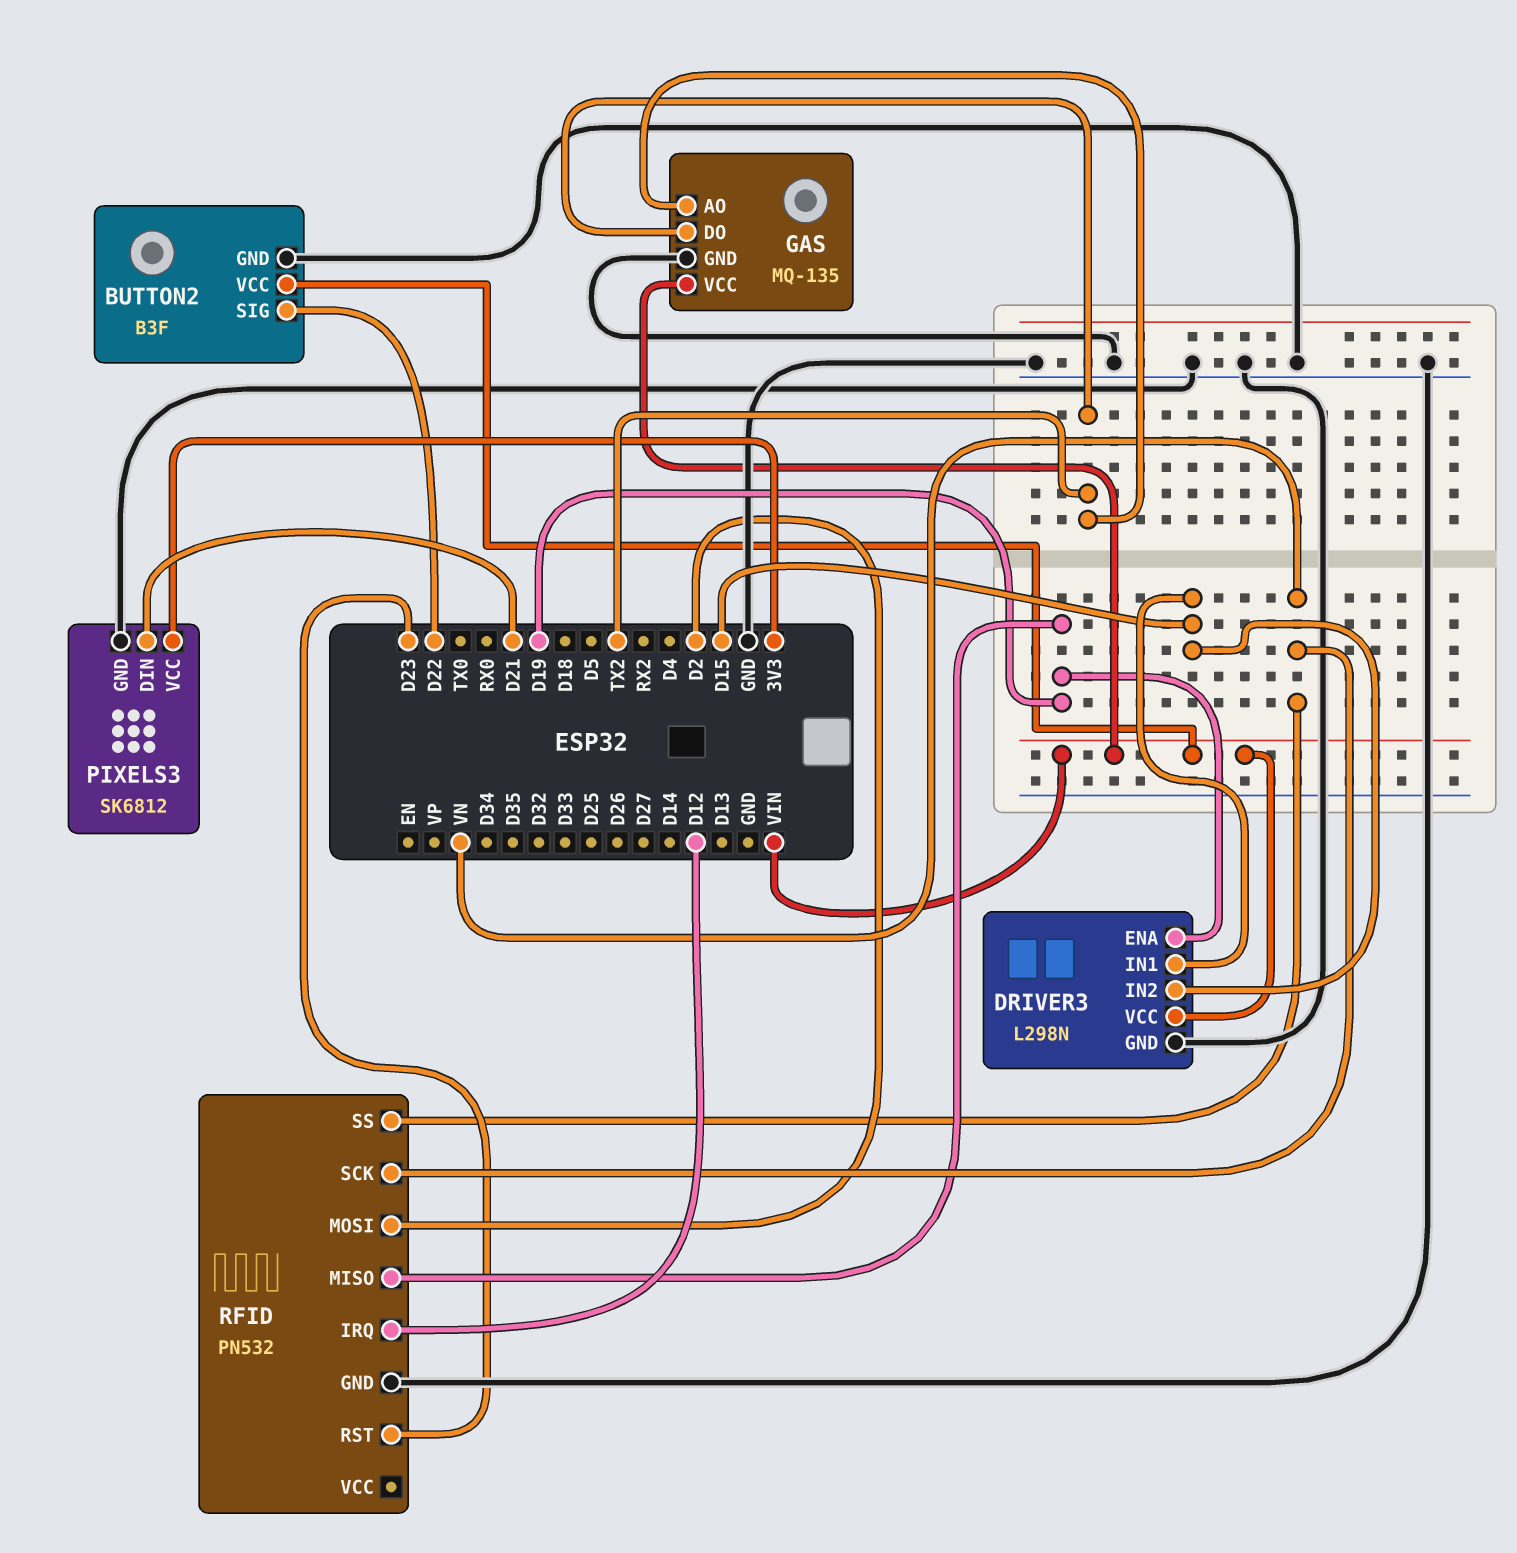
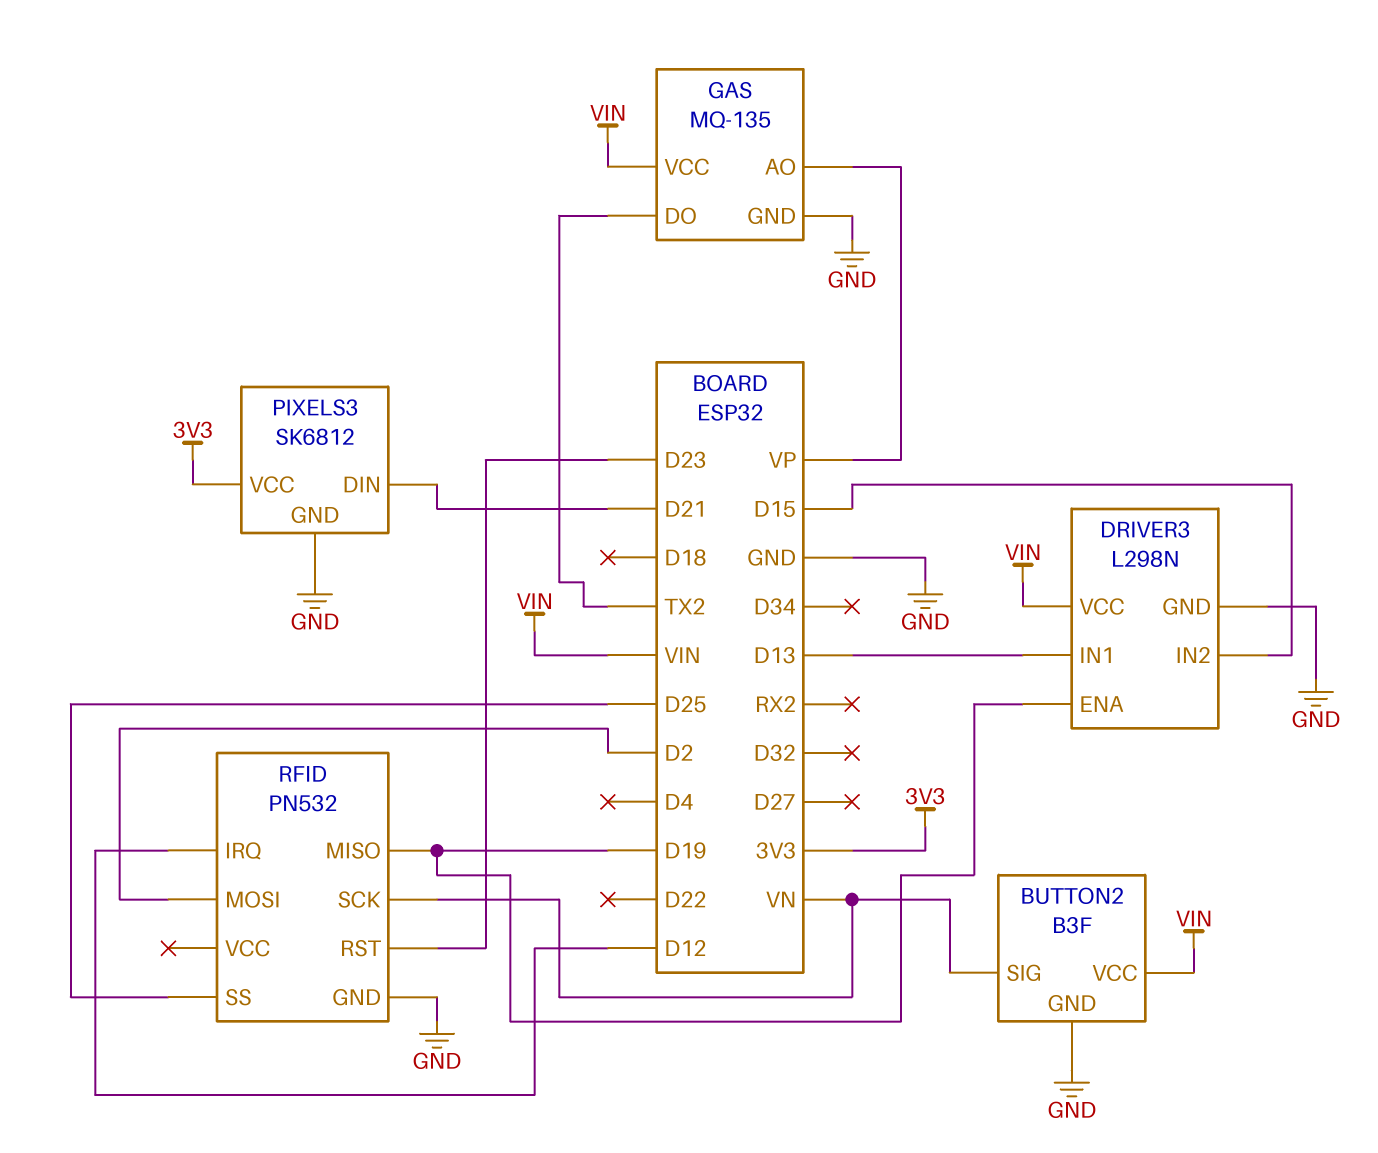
BUTTON2 pin SIG: D22 -> VN
DRIVER3 pin IN1: D15 -> D13
GAS pin AO: TX2 -> VP
RFID pin SS: VN -> D25

